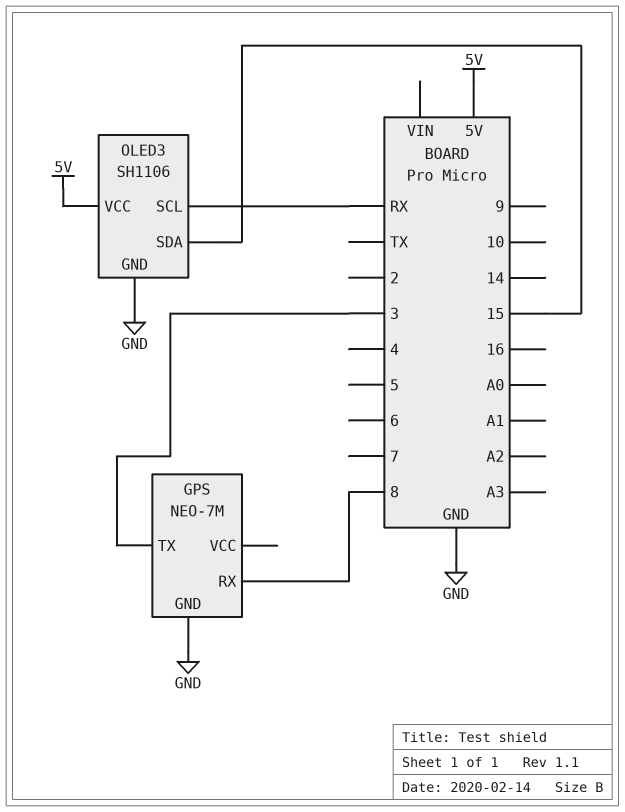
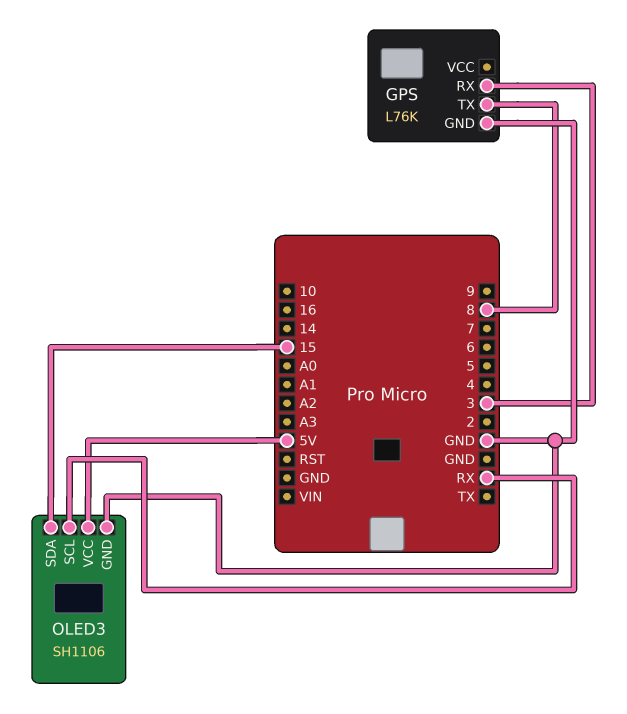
GPS: NEO-7M -> L76K
GPS pin RX: 8 -> 3
GPS pin TX: 3 -> 8

